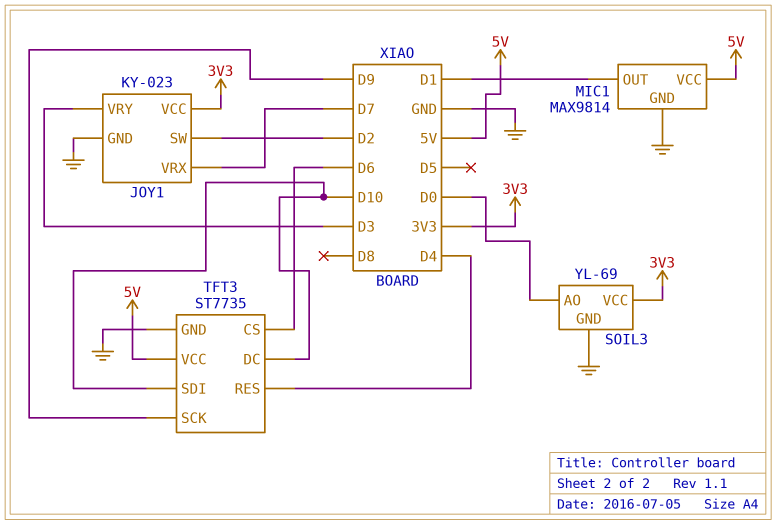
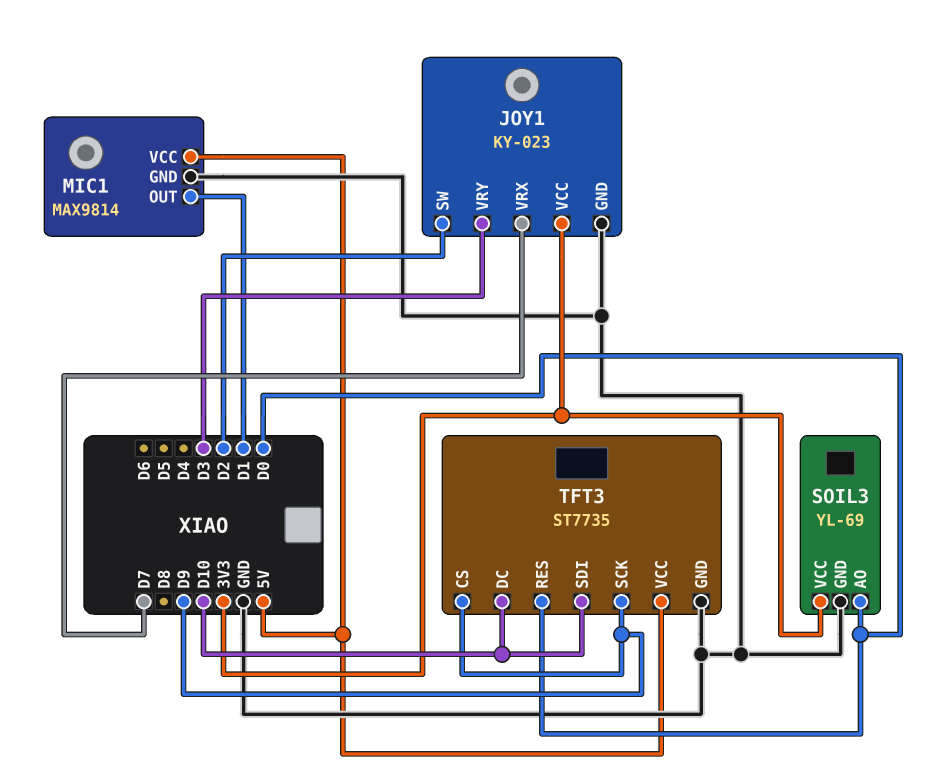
TFT3 pin CS: D6 -> D9
TFT3 pin RES: D4 -> D0

